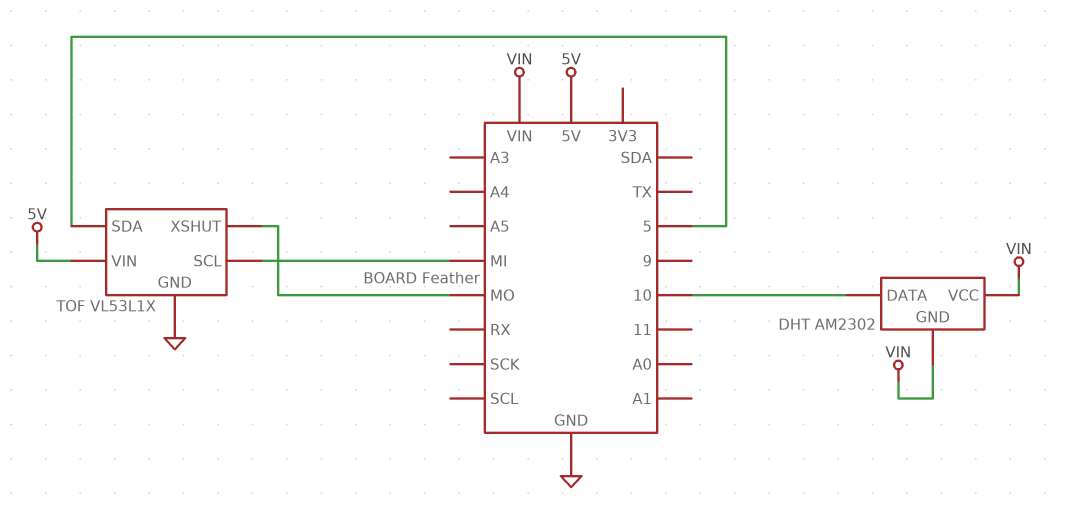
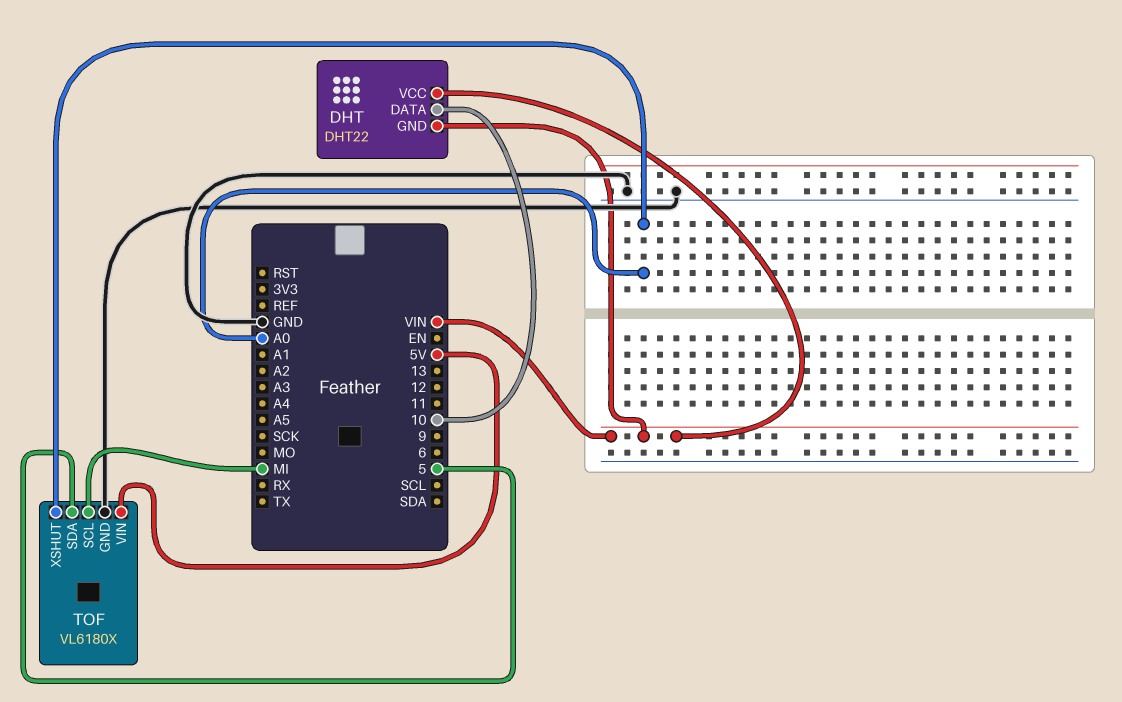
DHT: AM2302 -> DHT22
TOF: VL53L1X -> VL6180X
TOF pin XSHUT: MO -> A0

